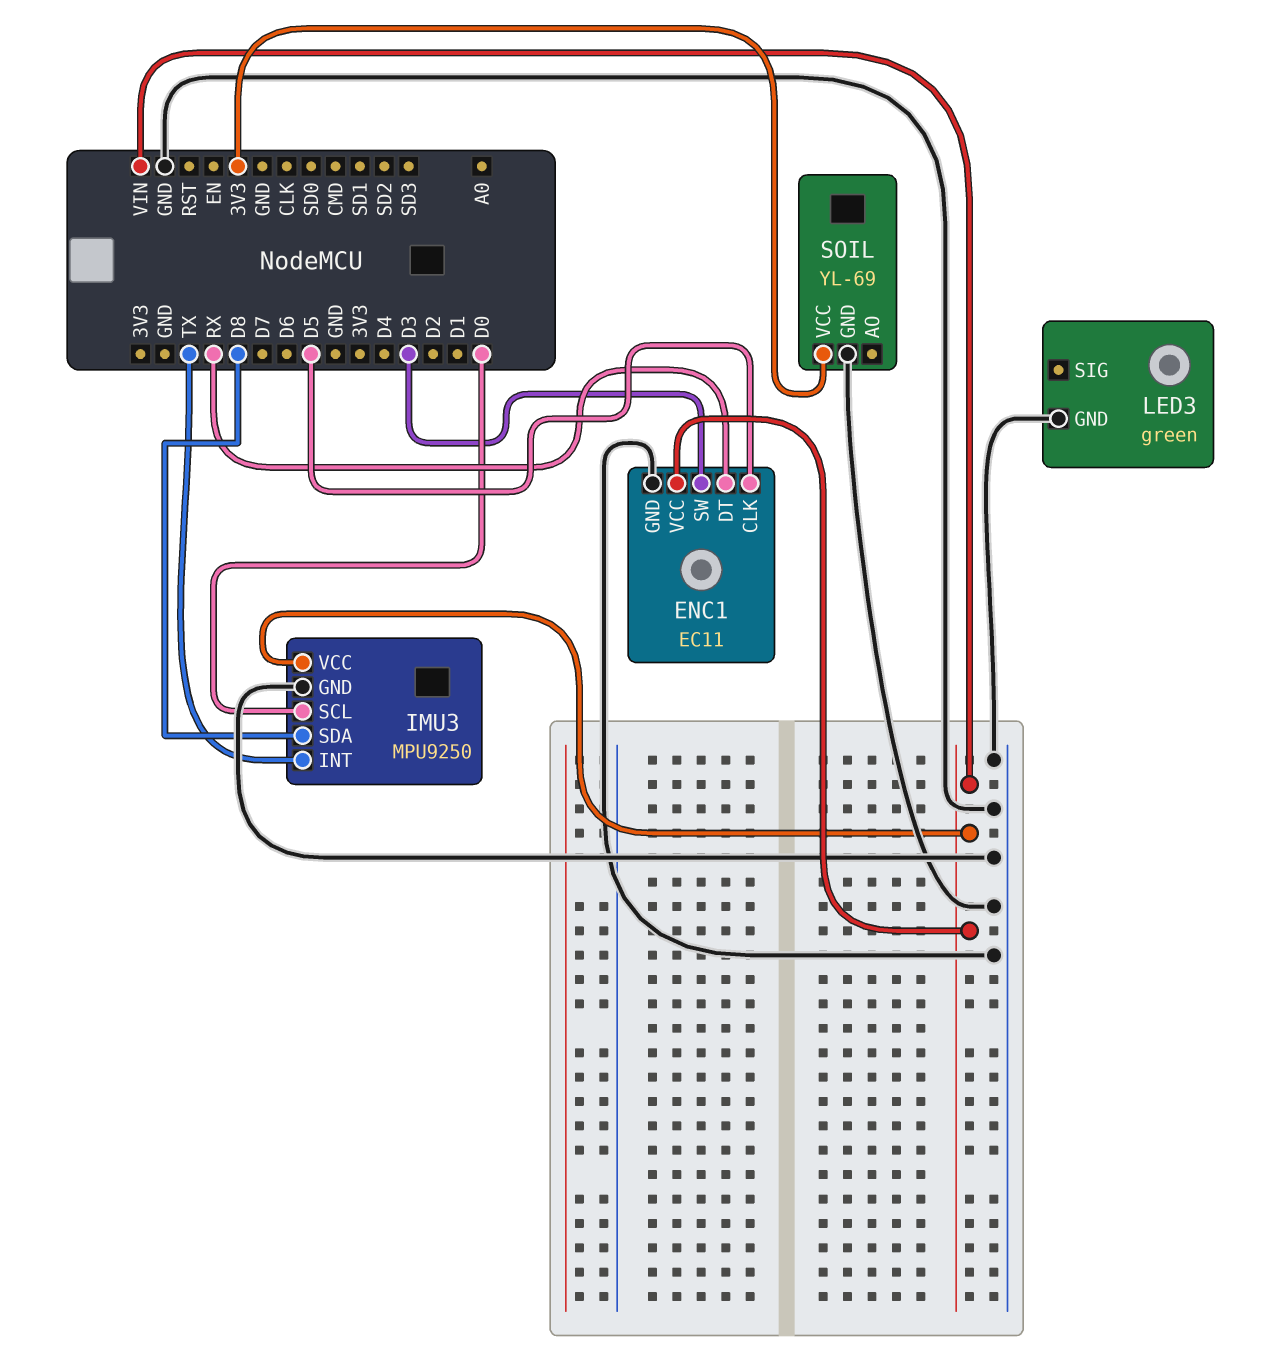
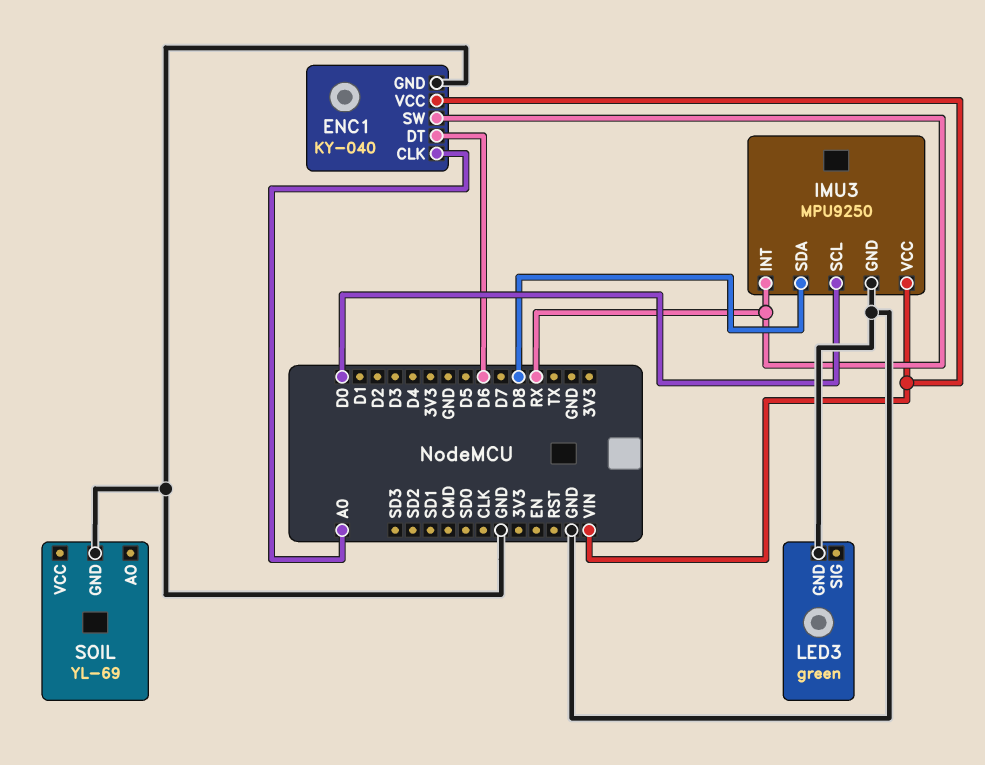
ENC1: EC11 -> KY-040
ENC1 pin CLK: D5 -> A0
ENC1 pin DT: RX -> D6
ENC1 pin SW: D3 -> RX
IMU3 pin INT: TX -> RX
SOIL pin VCC: 3V3 -> none

